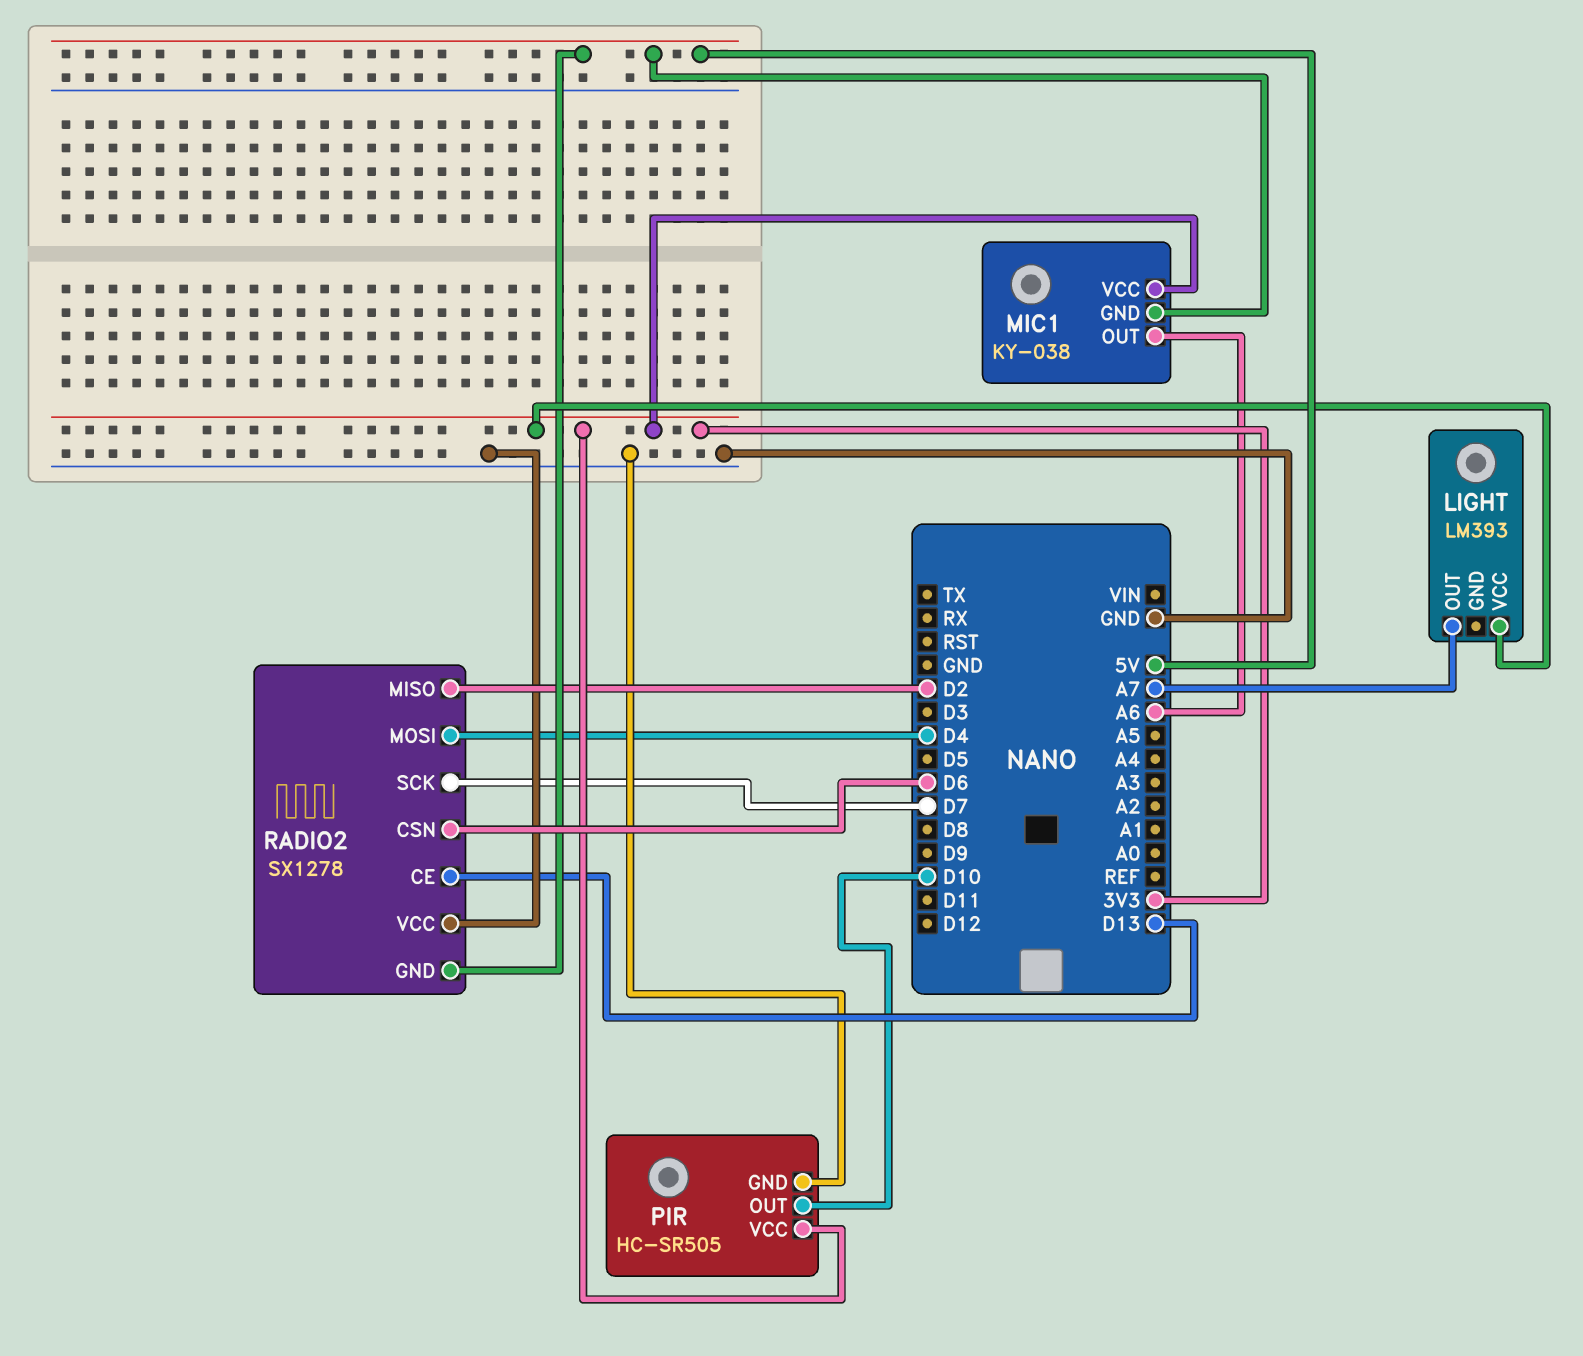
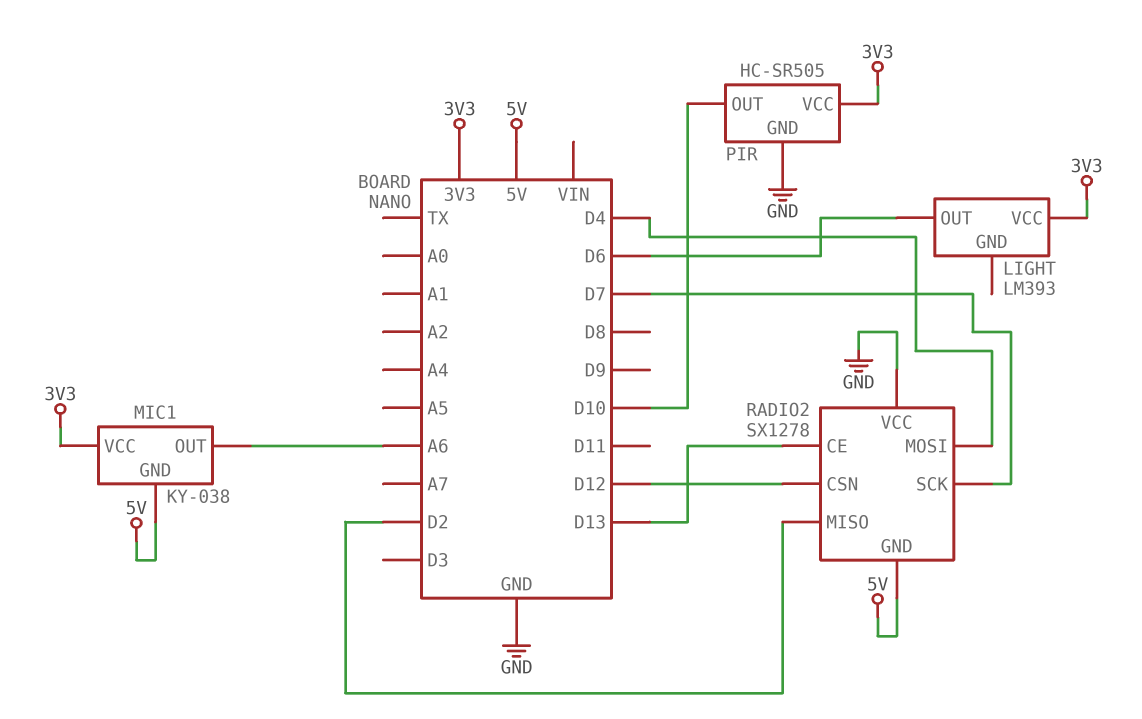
LIGHT pin OUT: A7 -> D6
RADIO2 pin CSN: D6 -> D12

